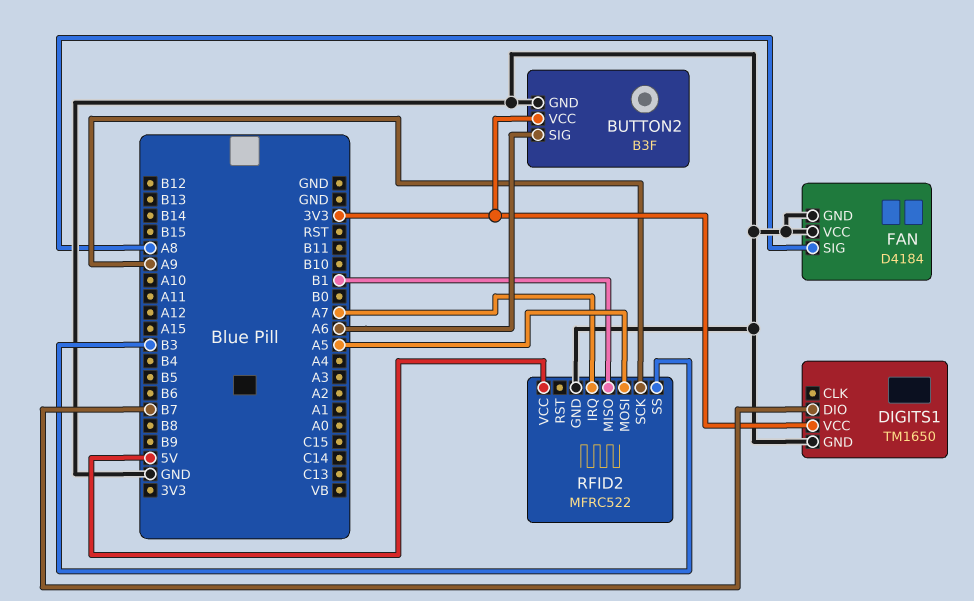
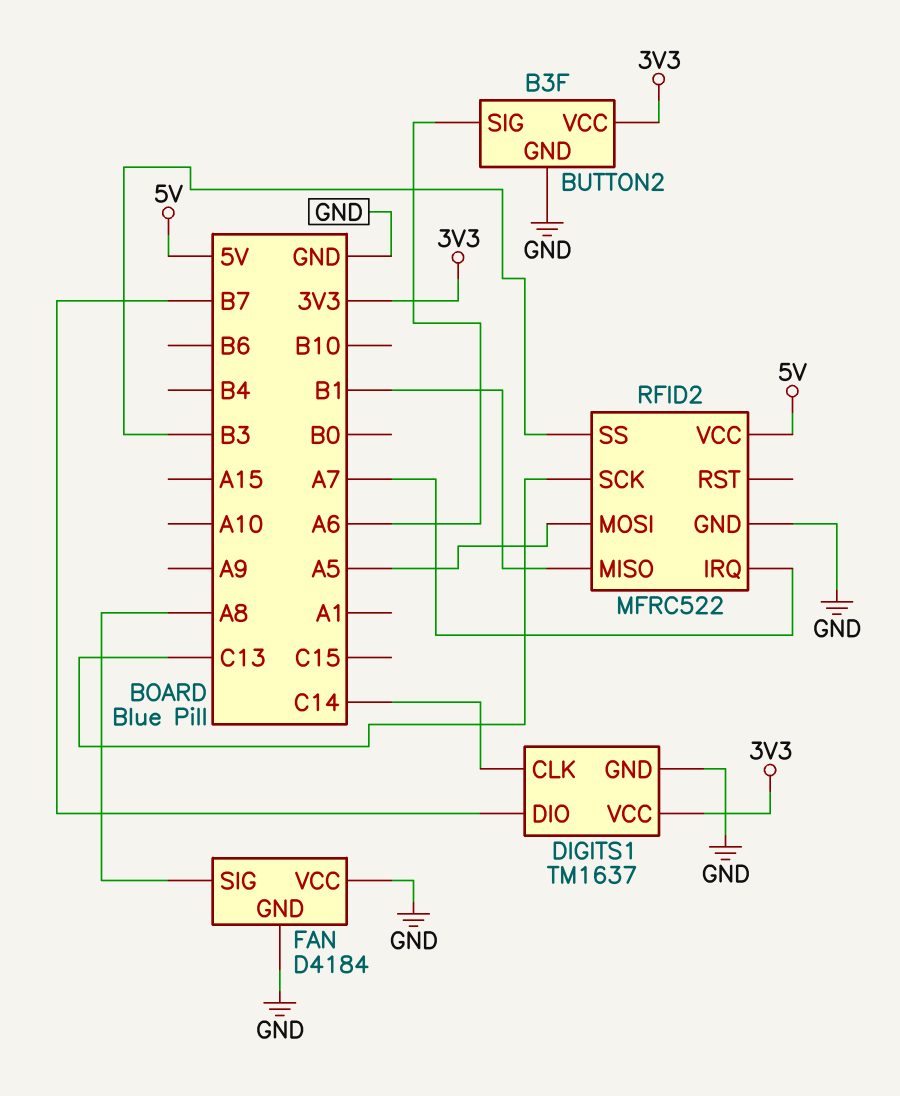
DIGITS1: TM1650 -> TM1637
DIGITS1 pin CLK: none -> C14
RFID2 pin SCK: A9 -> C13

